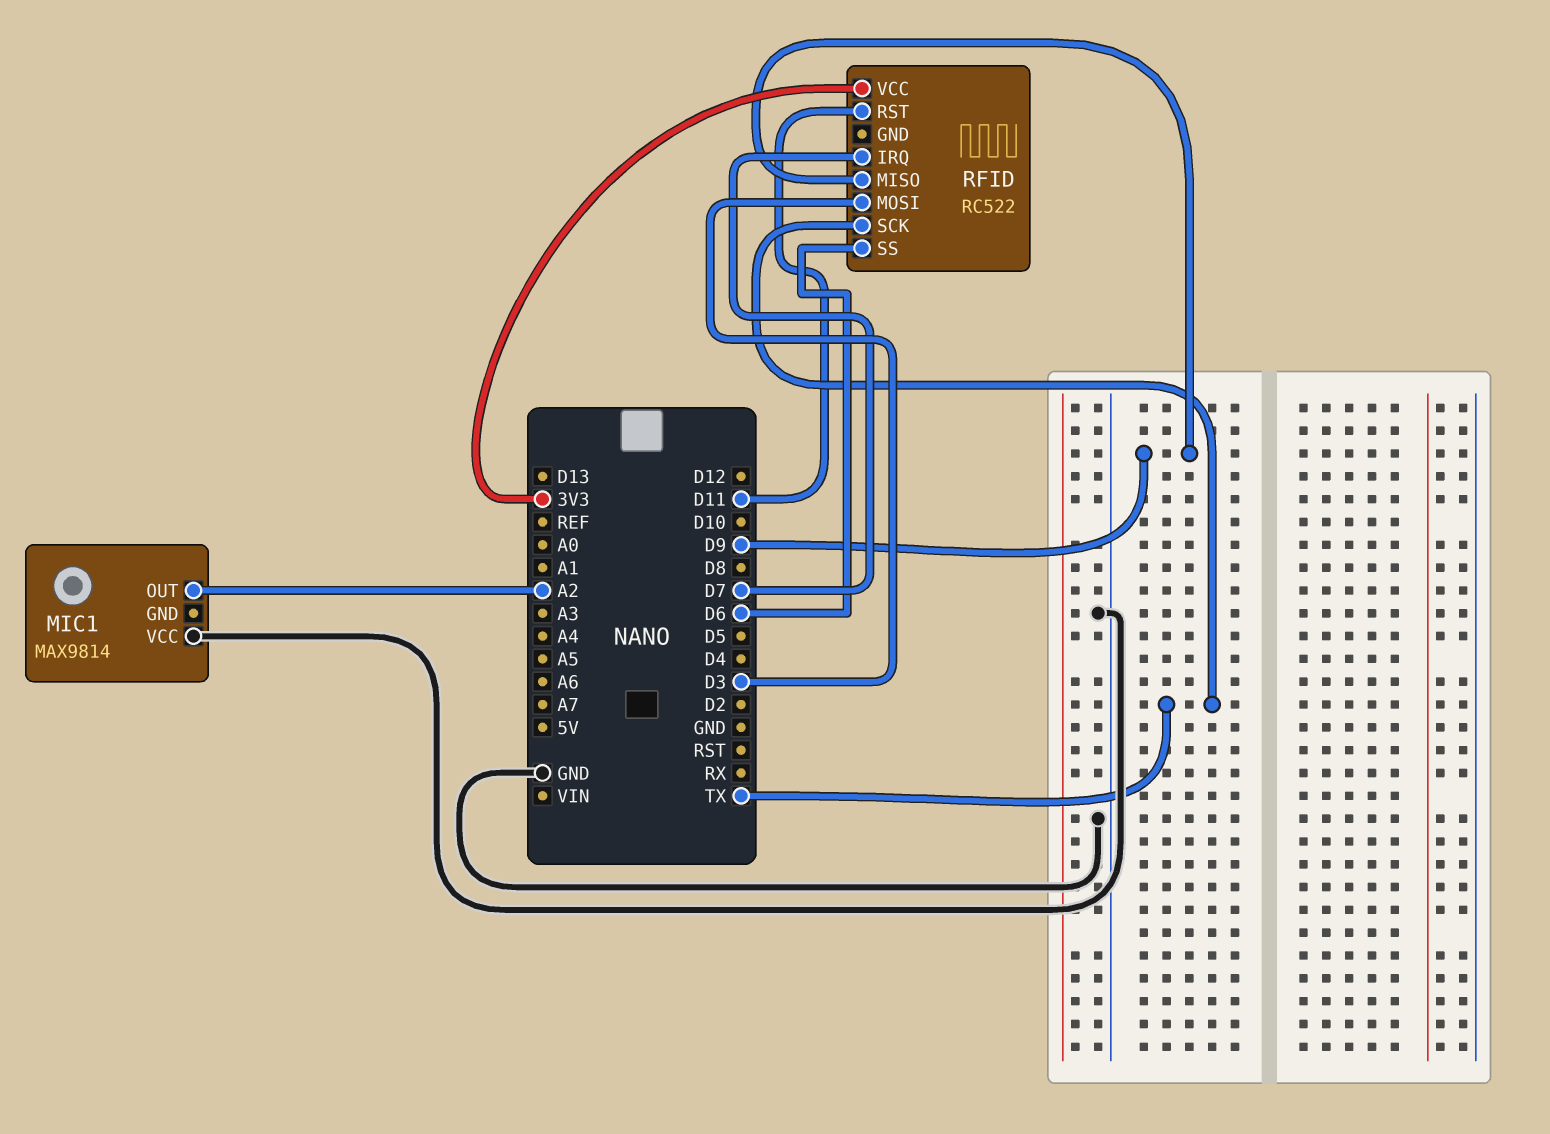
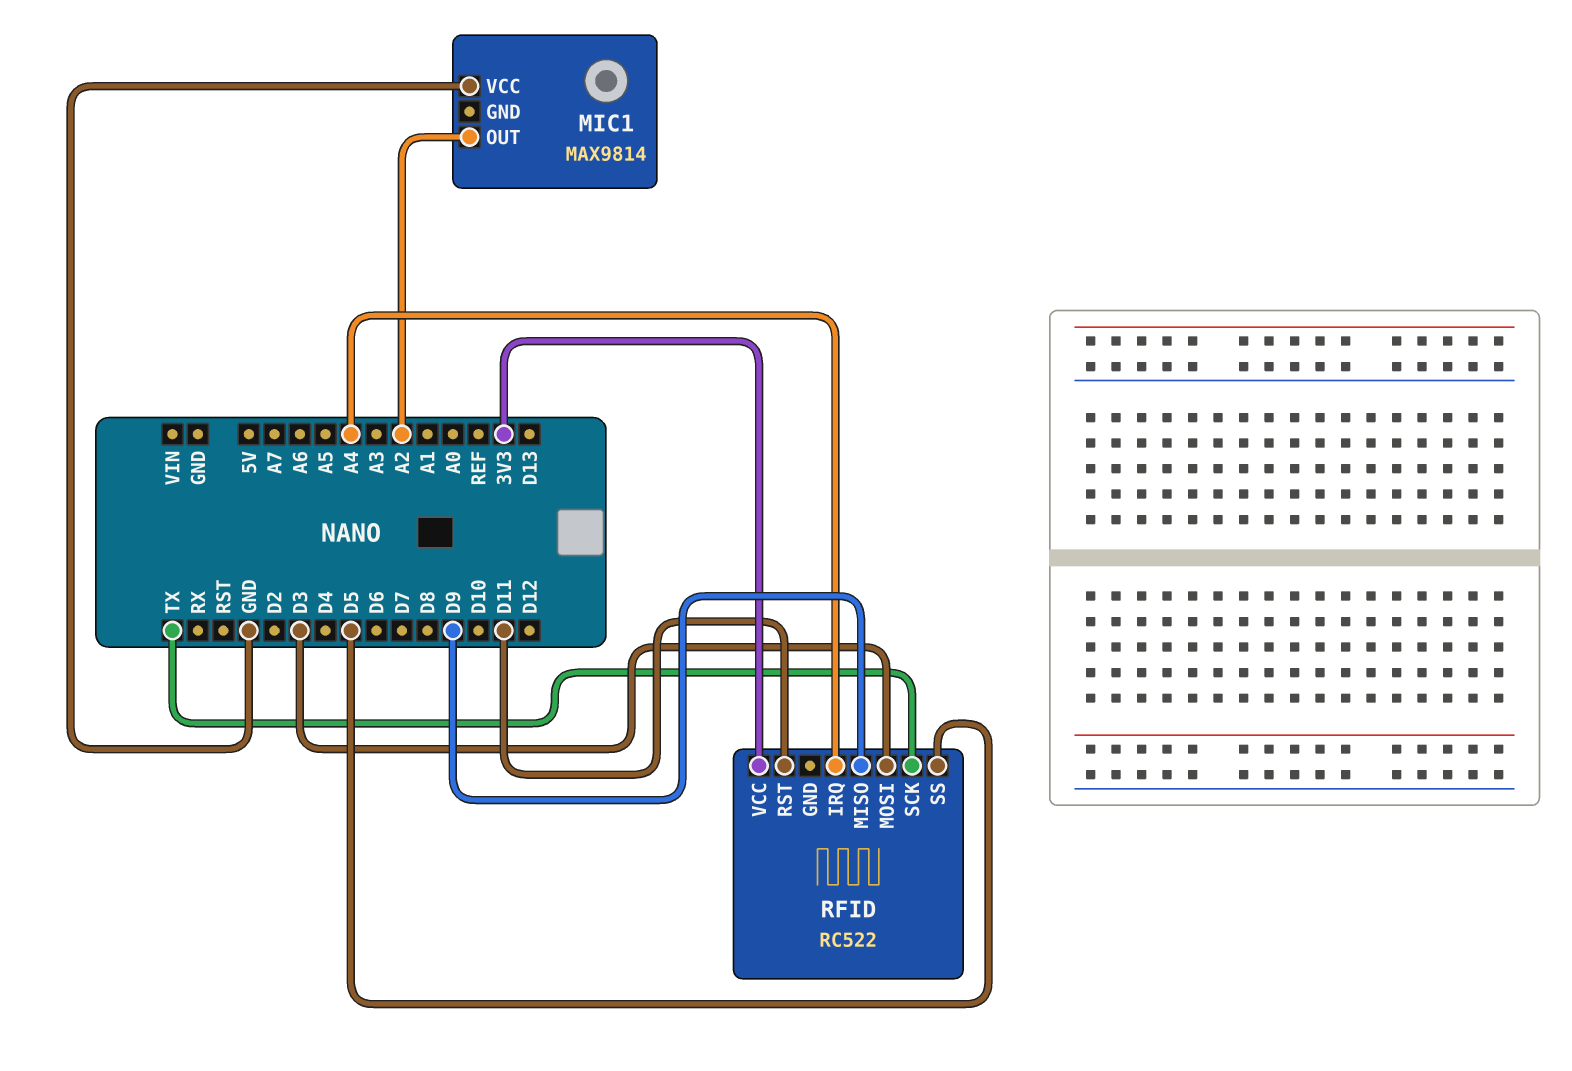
RFID pin IRQ: D7 -> A4
RFID pin SS: D6 -> D5

